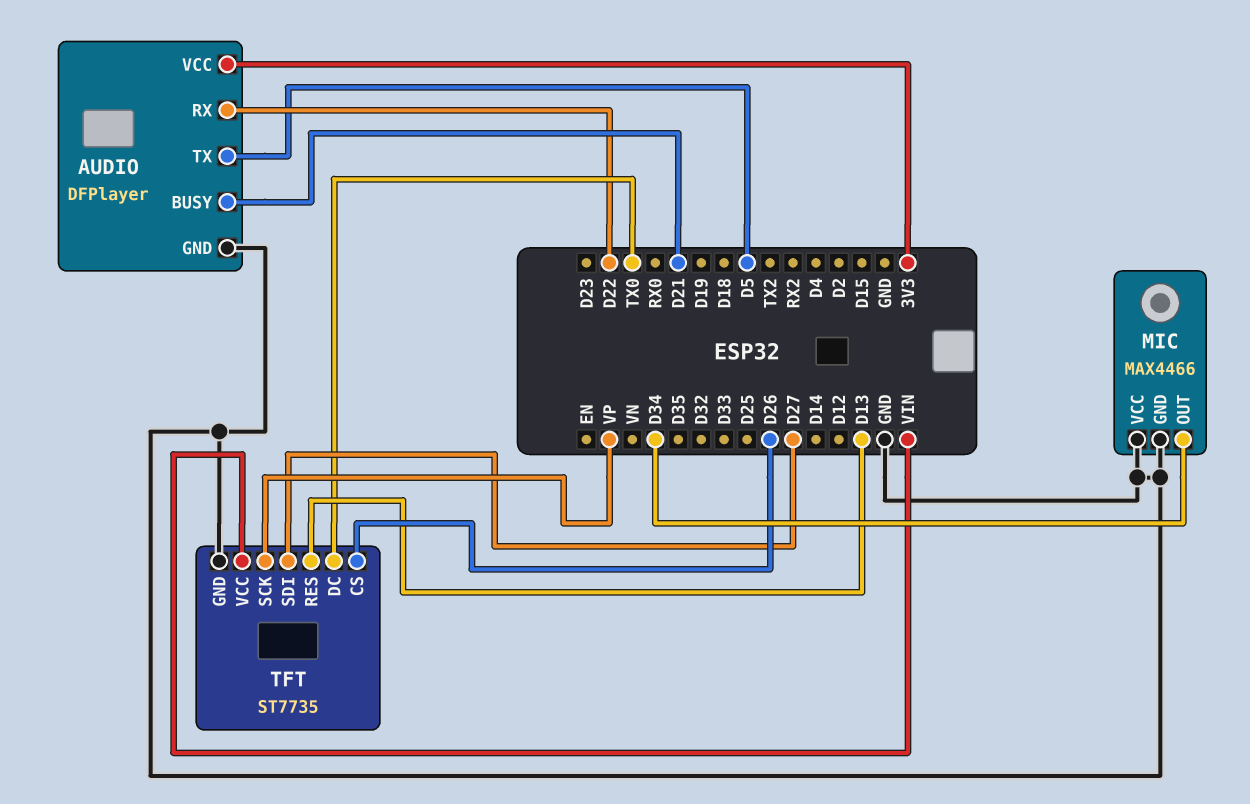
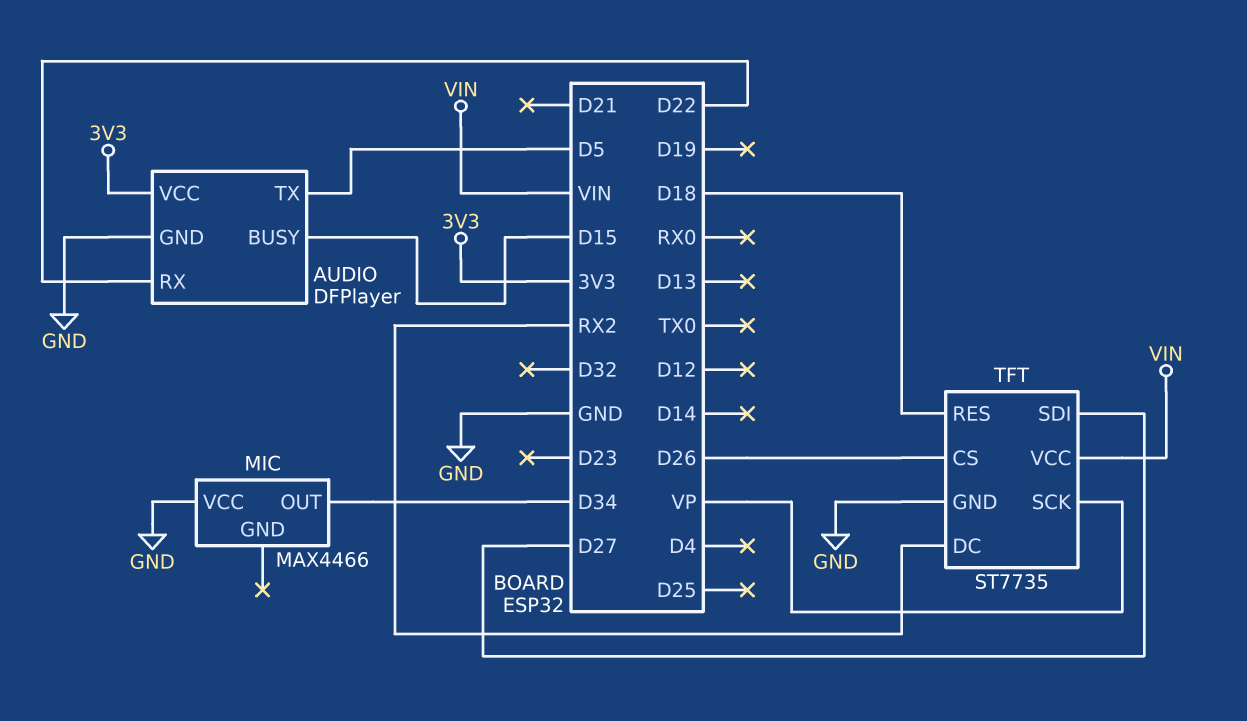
AUDIO pin BUSY: D21 -> D15
MIC pin GND: GND -> none
TFT pin DC: TX0 -> RX2
TFT pin RES: D13 -> D18

